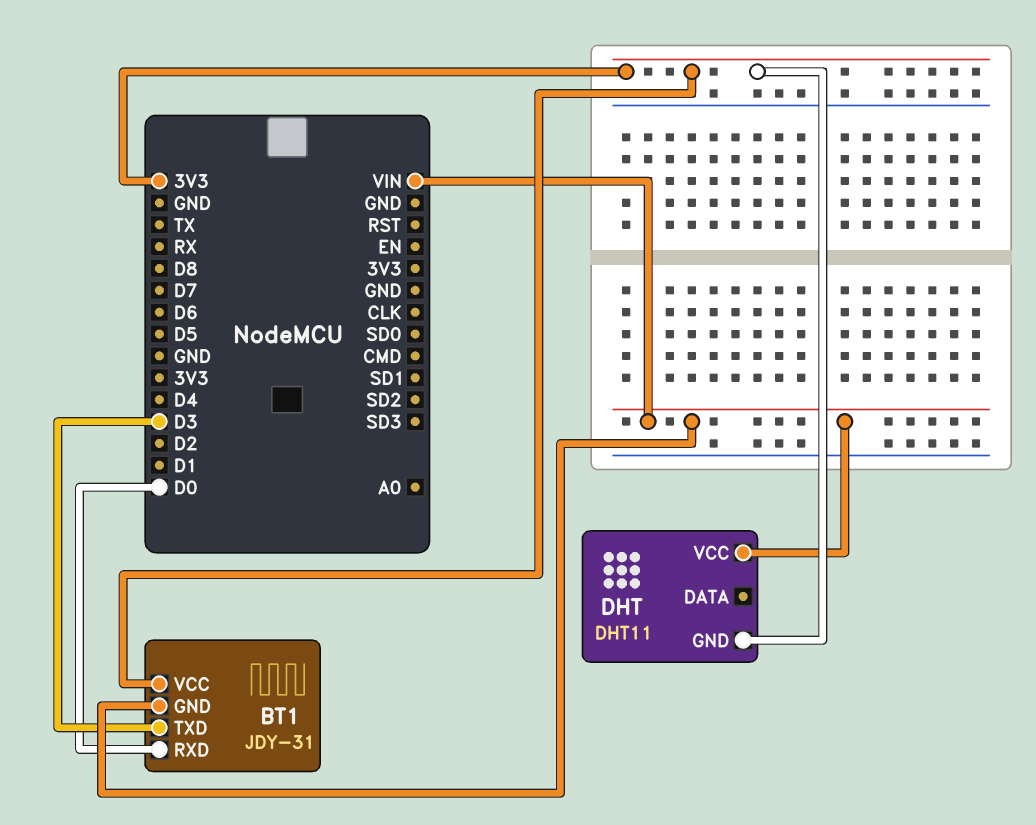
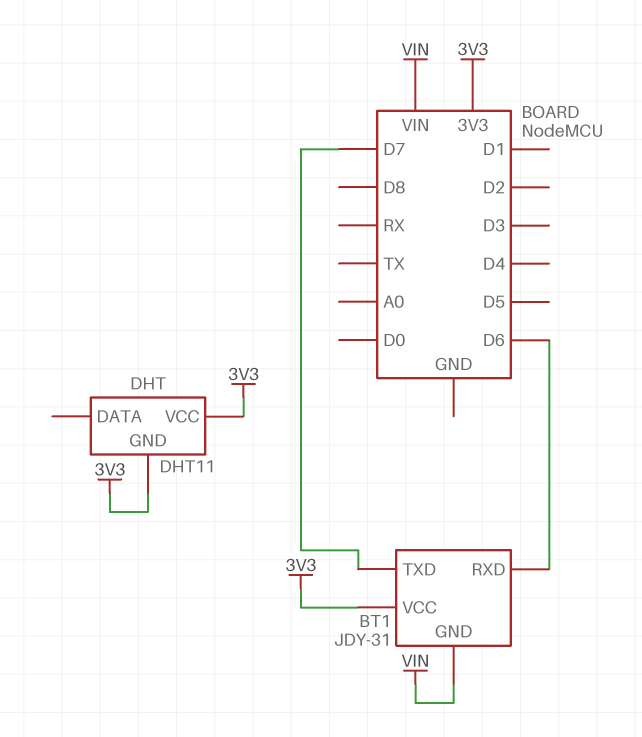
BT1 pin RXD: D0 -> D6
BT1 pin TXD: D3 -> D7
DHT pin VCC: VIN -> 3V3

